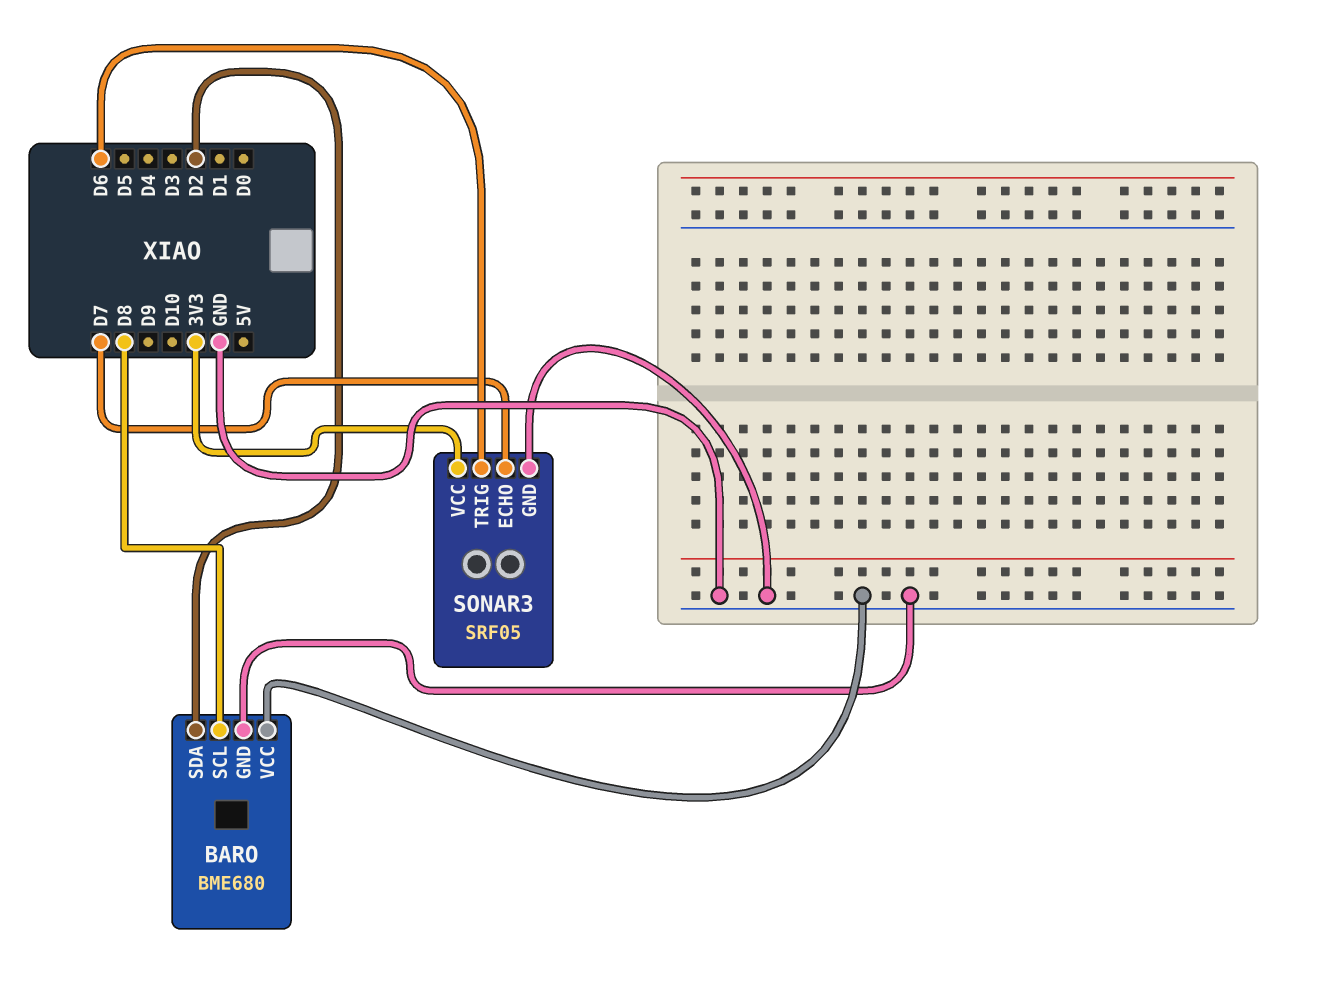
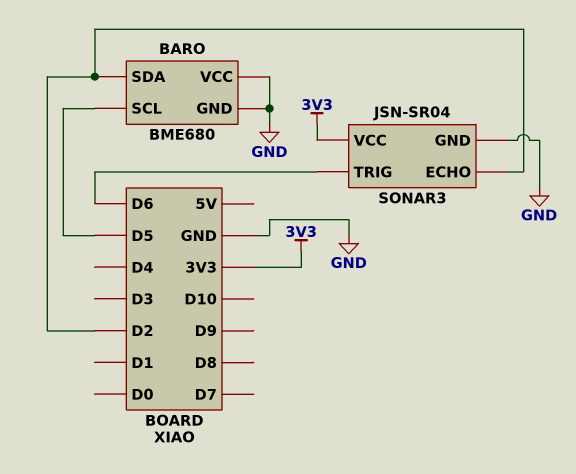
BARO pin SCL: D8 -> D5
SONAR3: SRF05 -> JSN-SR04
SONAR3 pin ECHO: D7 -> D2

